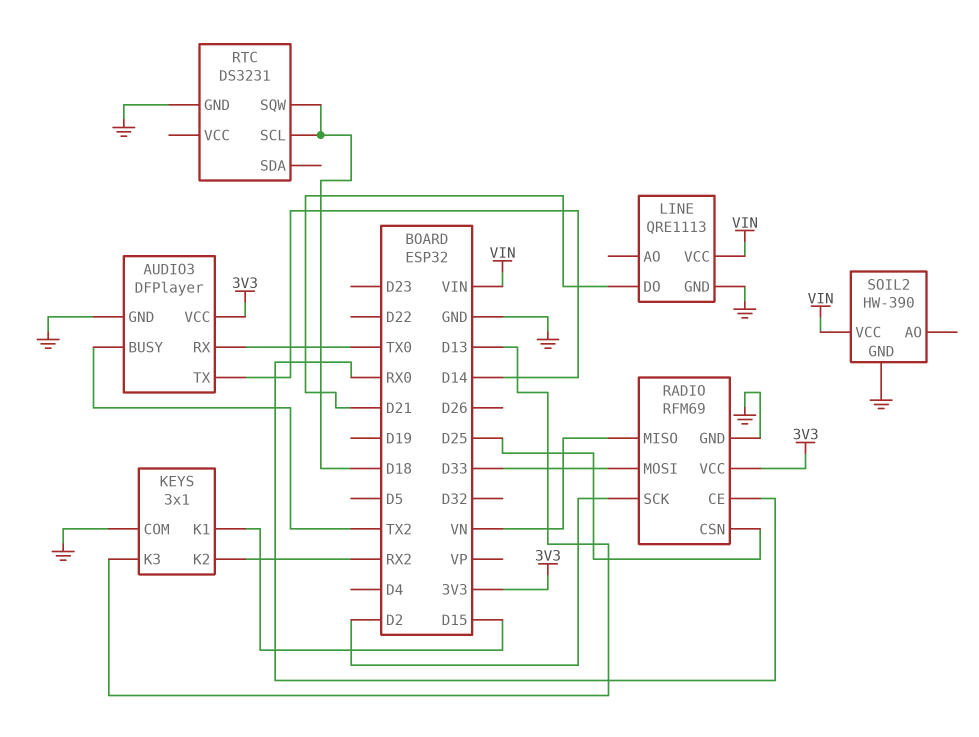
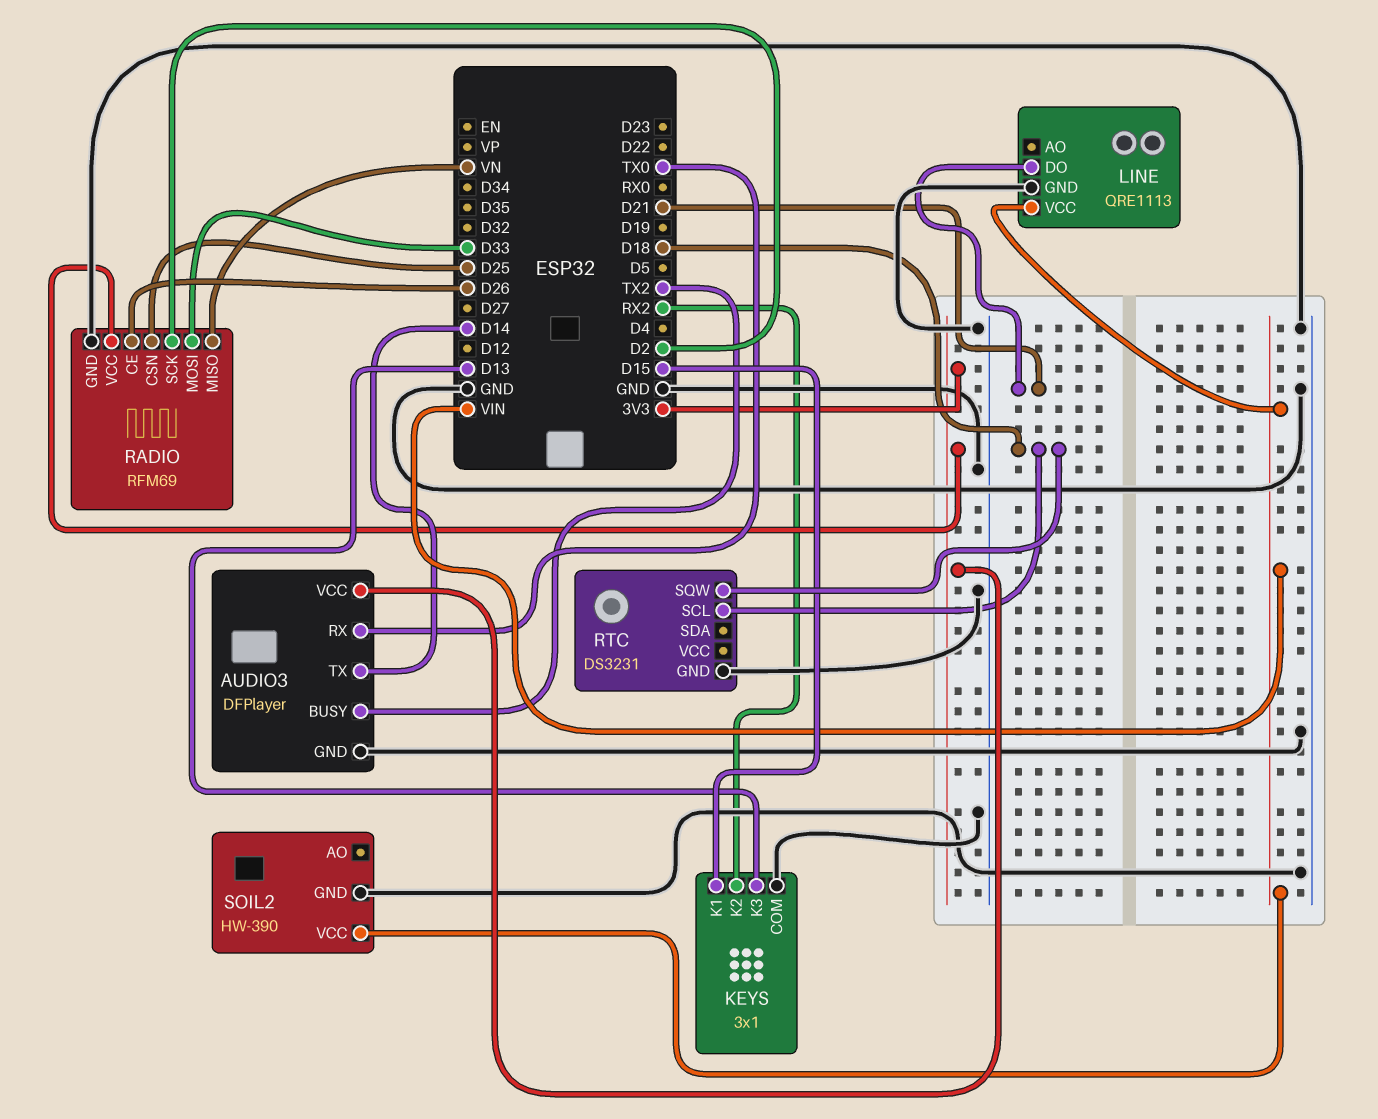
RADIO pin CE: RX0 -> D26

